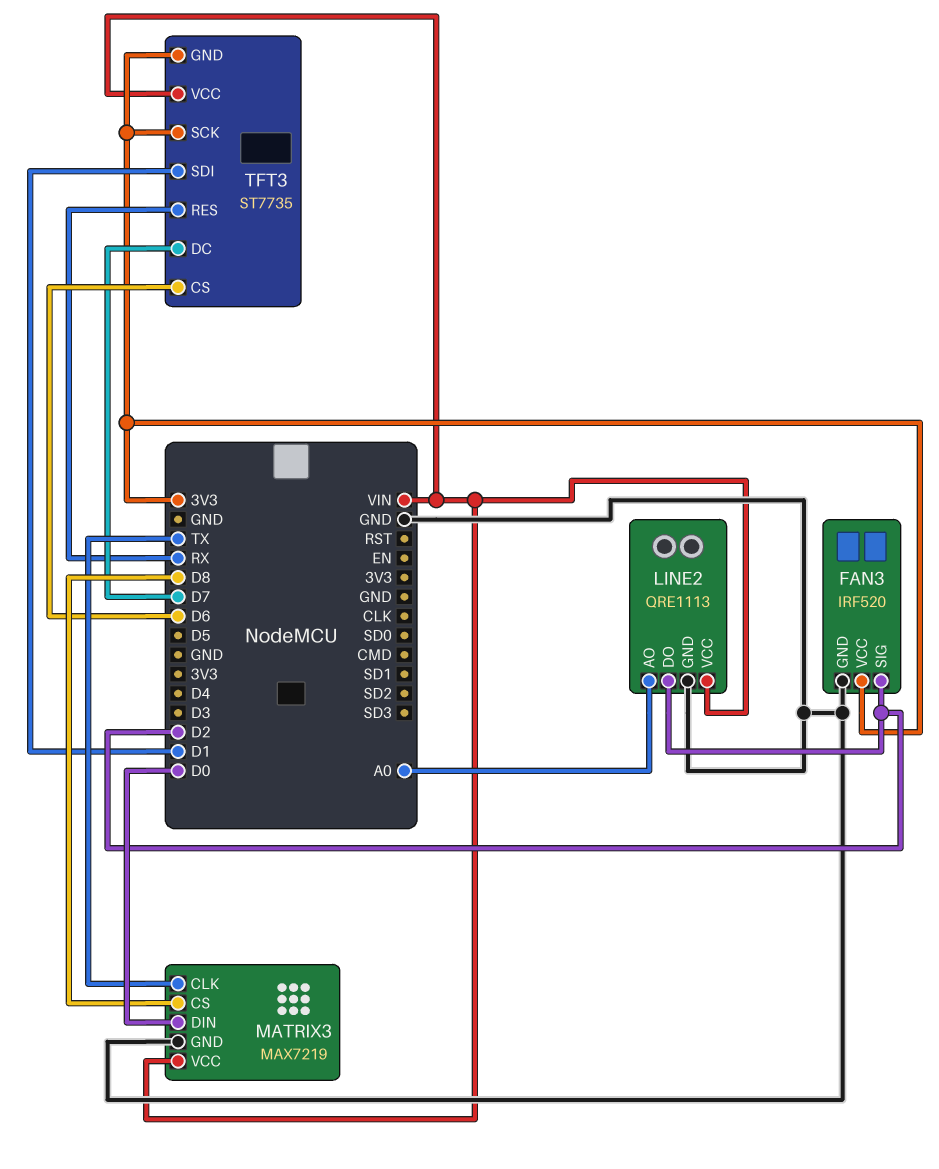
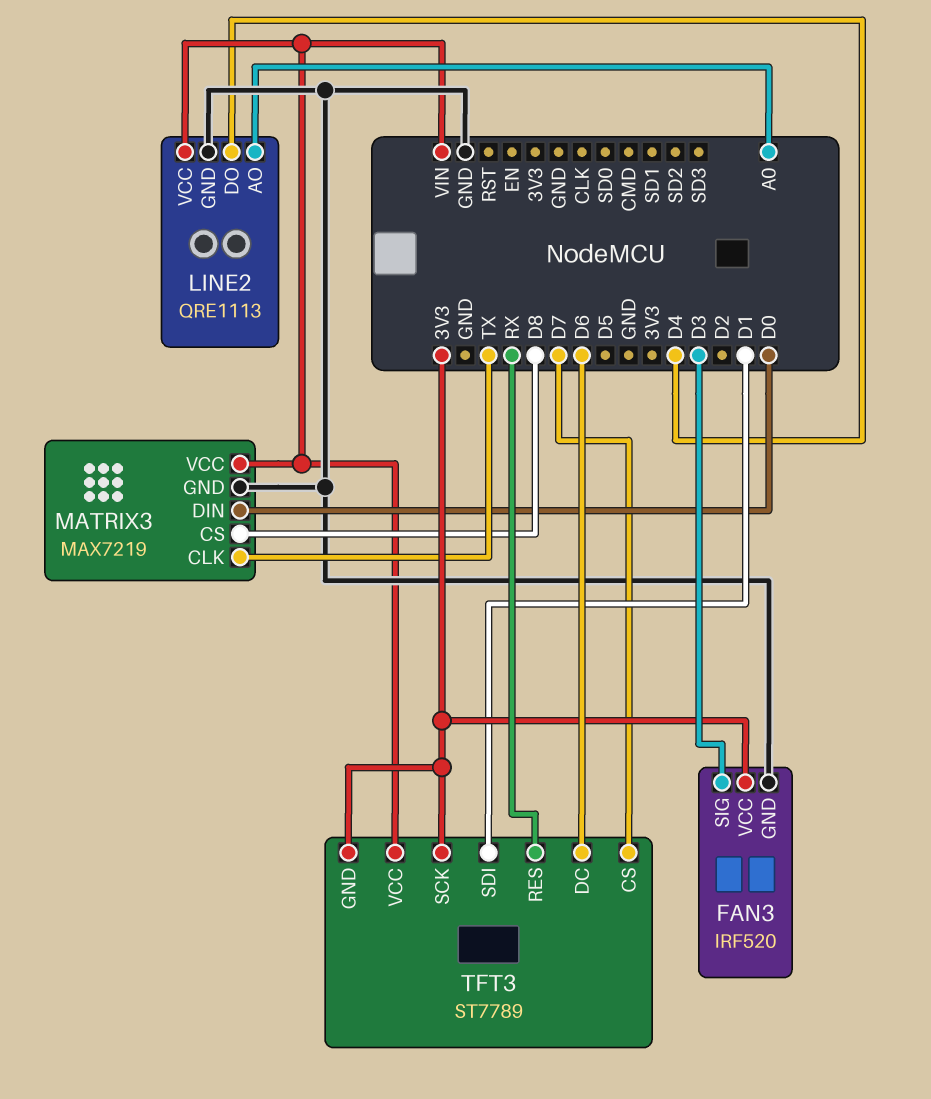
FAN3 pin SIG: D2 -> D3
LINE2 pin DO: D2 -> D4
TFT3: ST7735 -> ST7789
TFT3 pin CS: D6 -> D7
TFT3 pin DC: D7 -> D6

